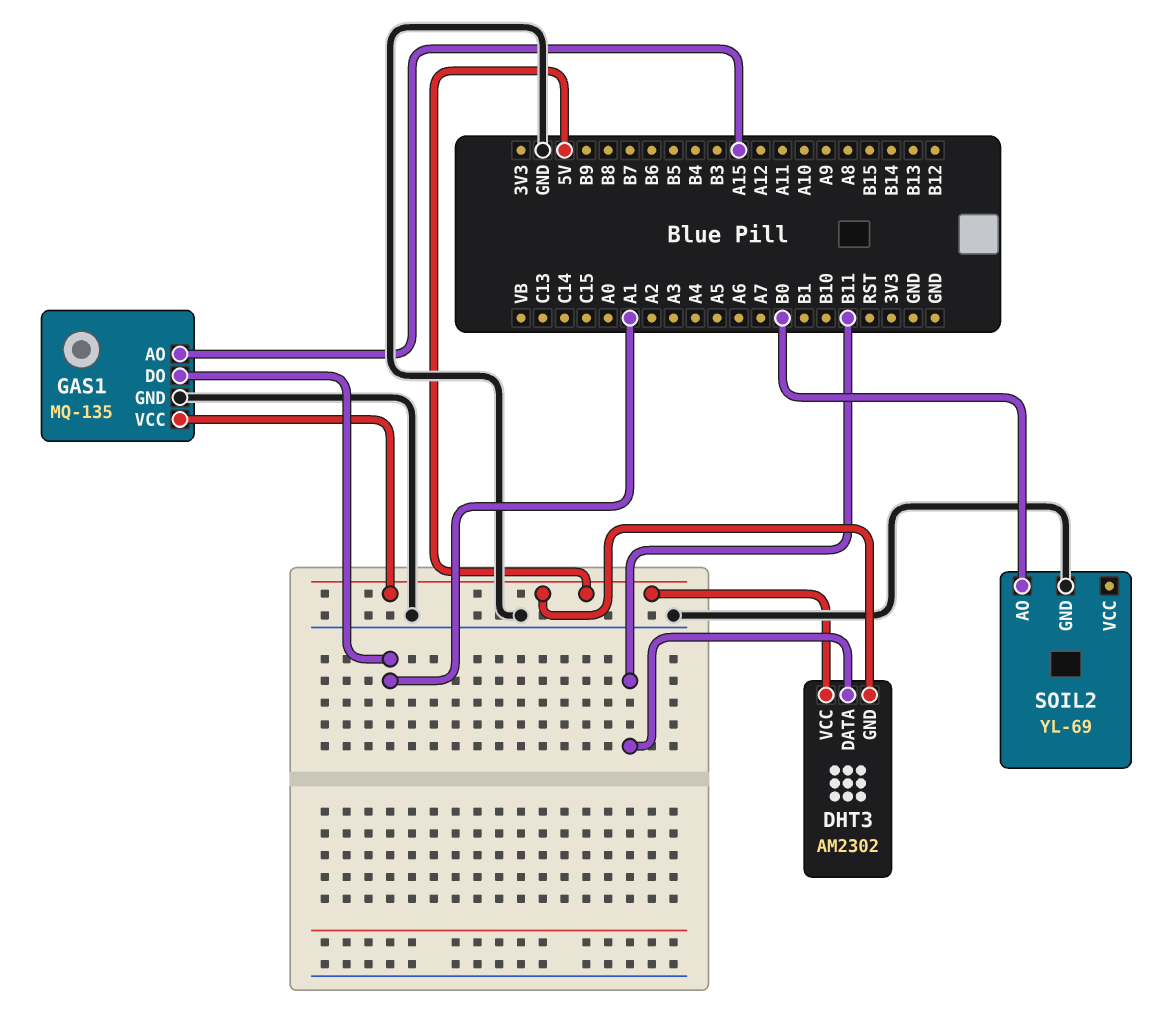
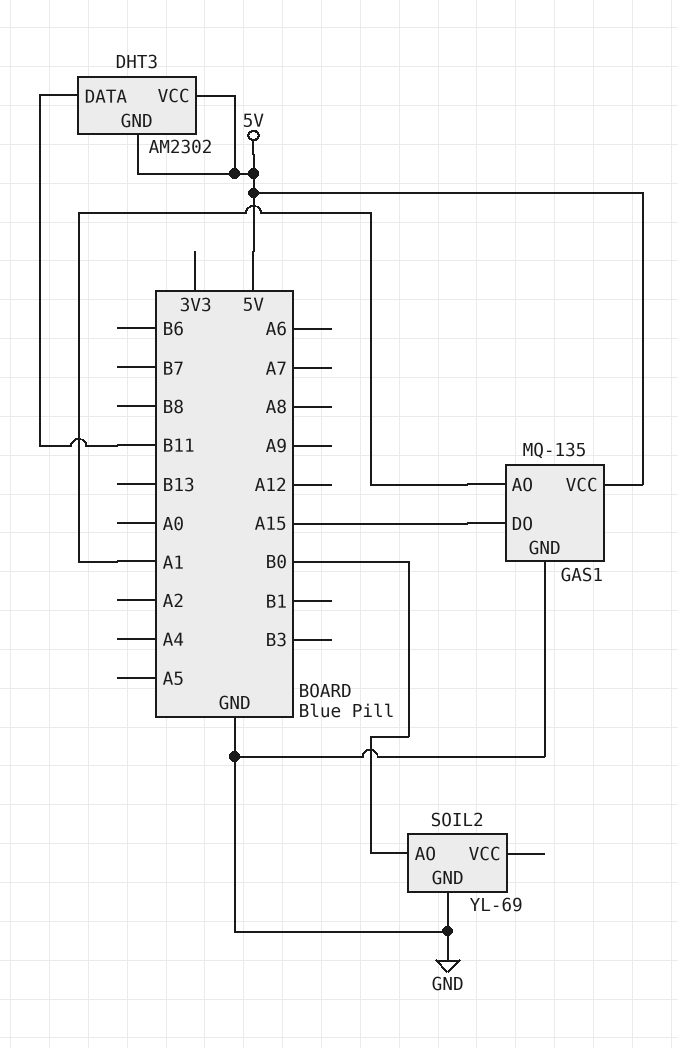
GAS1 pin AO: A15 -> A1
GAS1 pin DO: A1 -> A15

